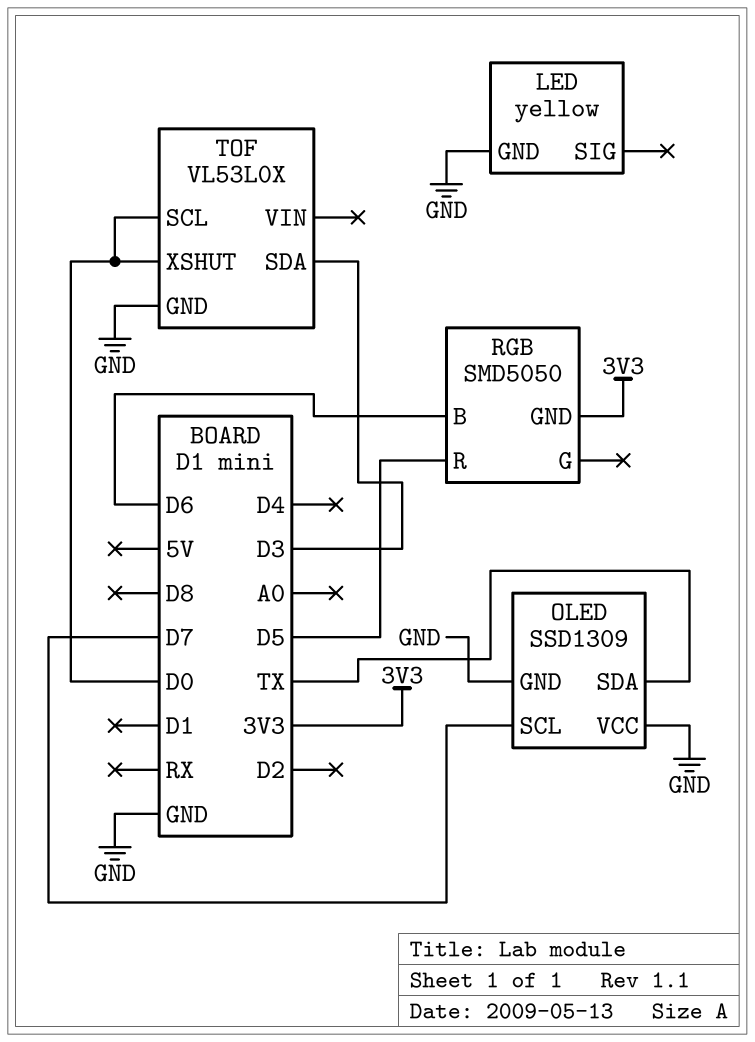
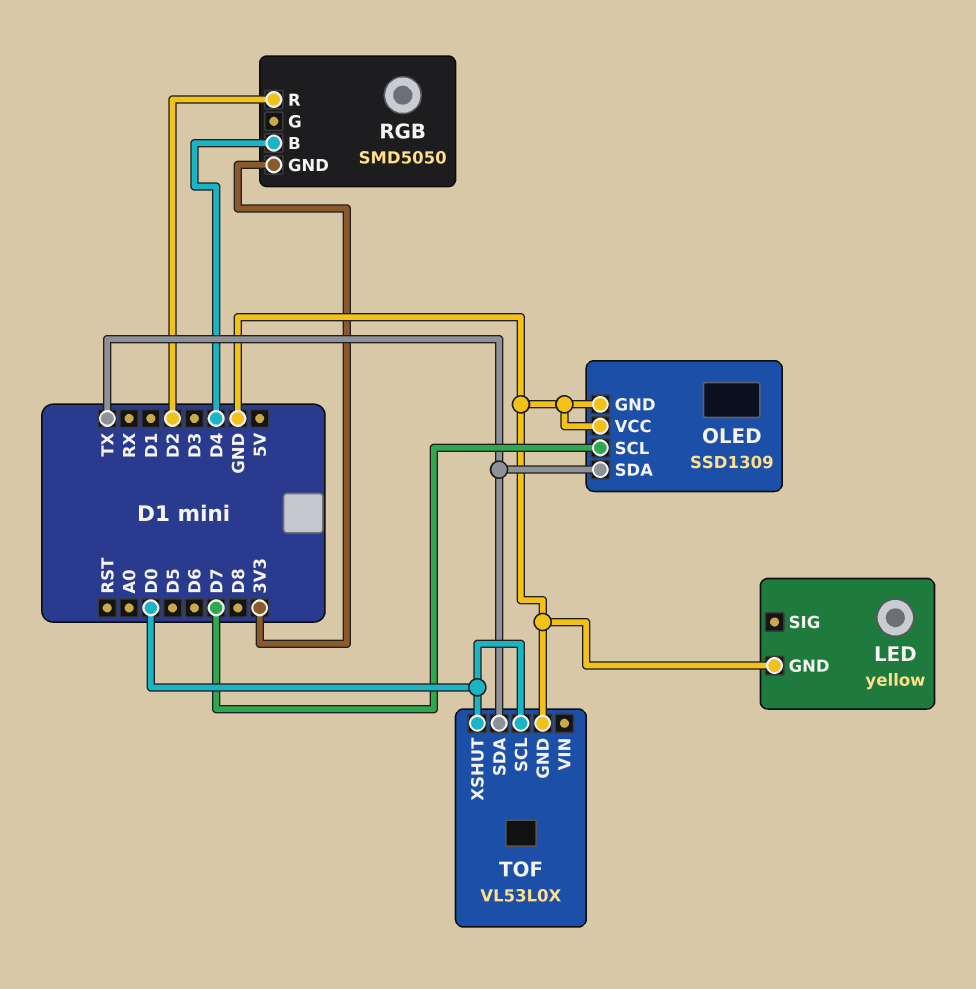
RGB pin B: D6 -> D4
RGB pin R: D5 -> D2
TOF pin SDA: D3 -> TX

